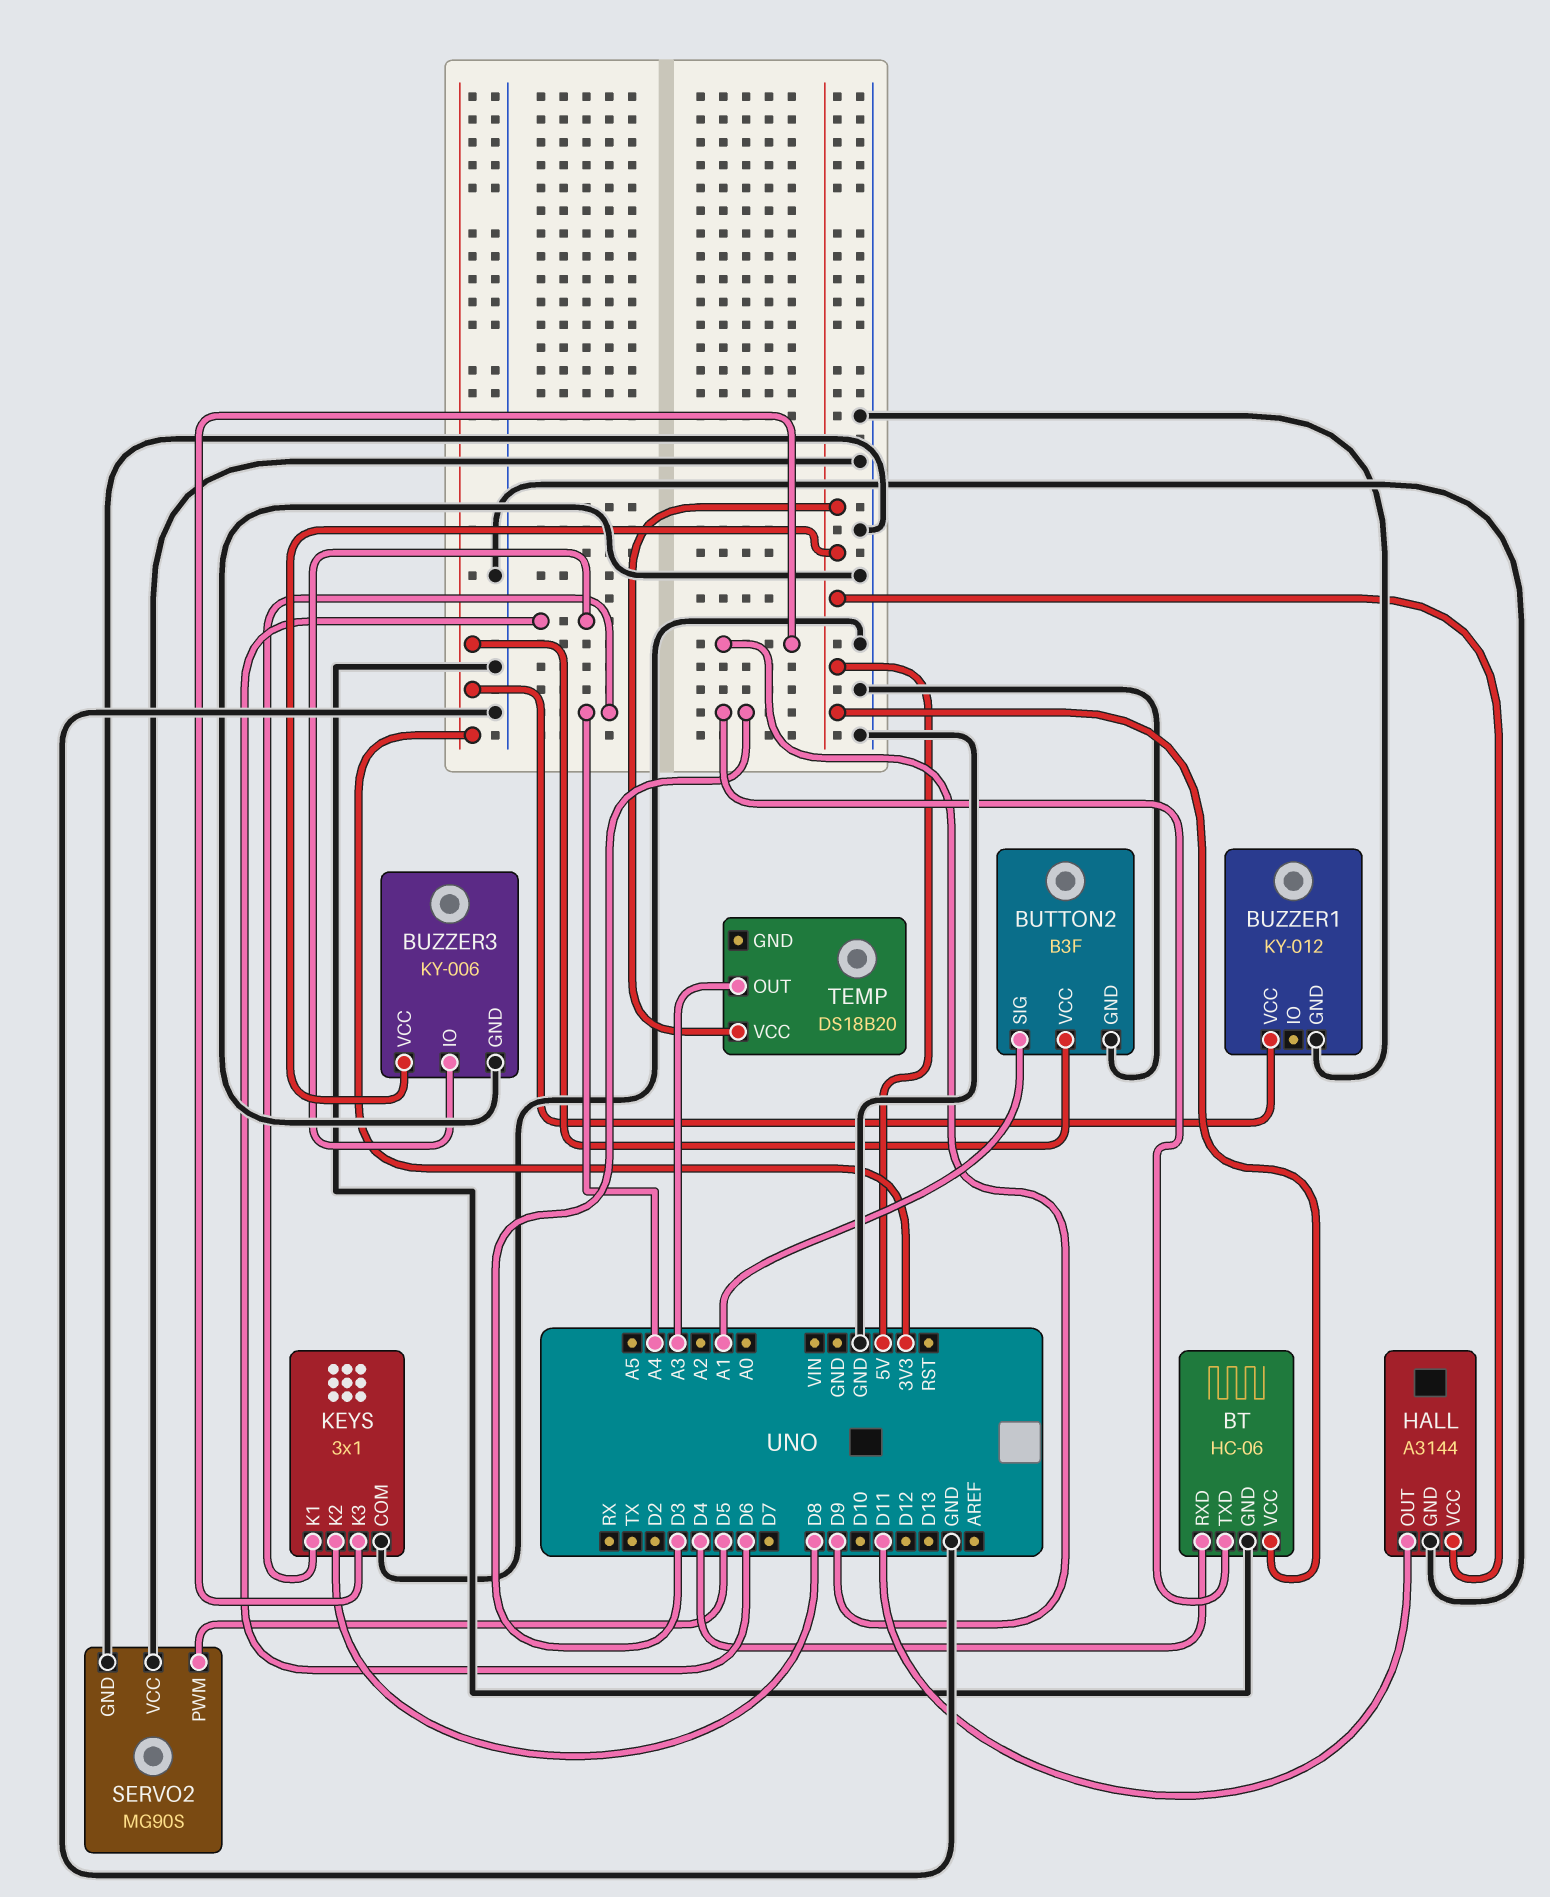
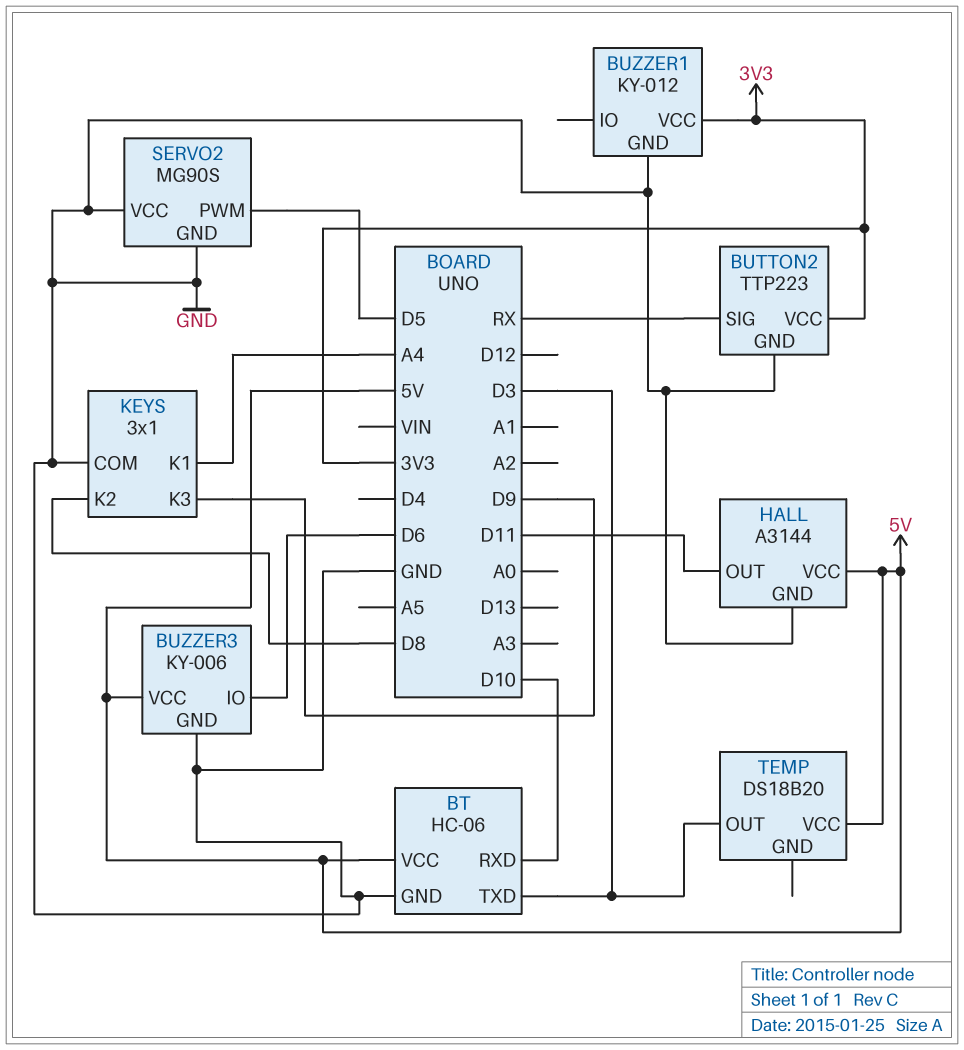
BT pin RXD: D4 -> D10
BUTTON2: B3F -> TTP223
BUTTON2 pin SIG: A1 -> RX
TEMP pin OUT: A3 -> D3

